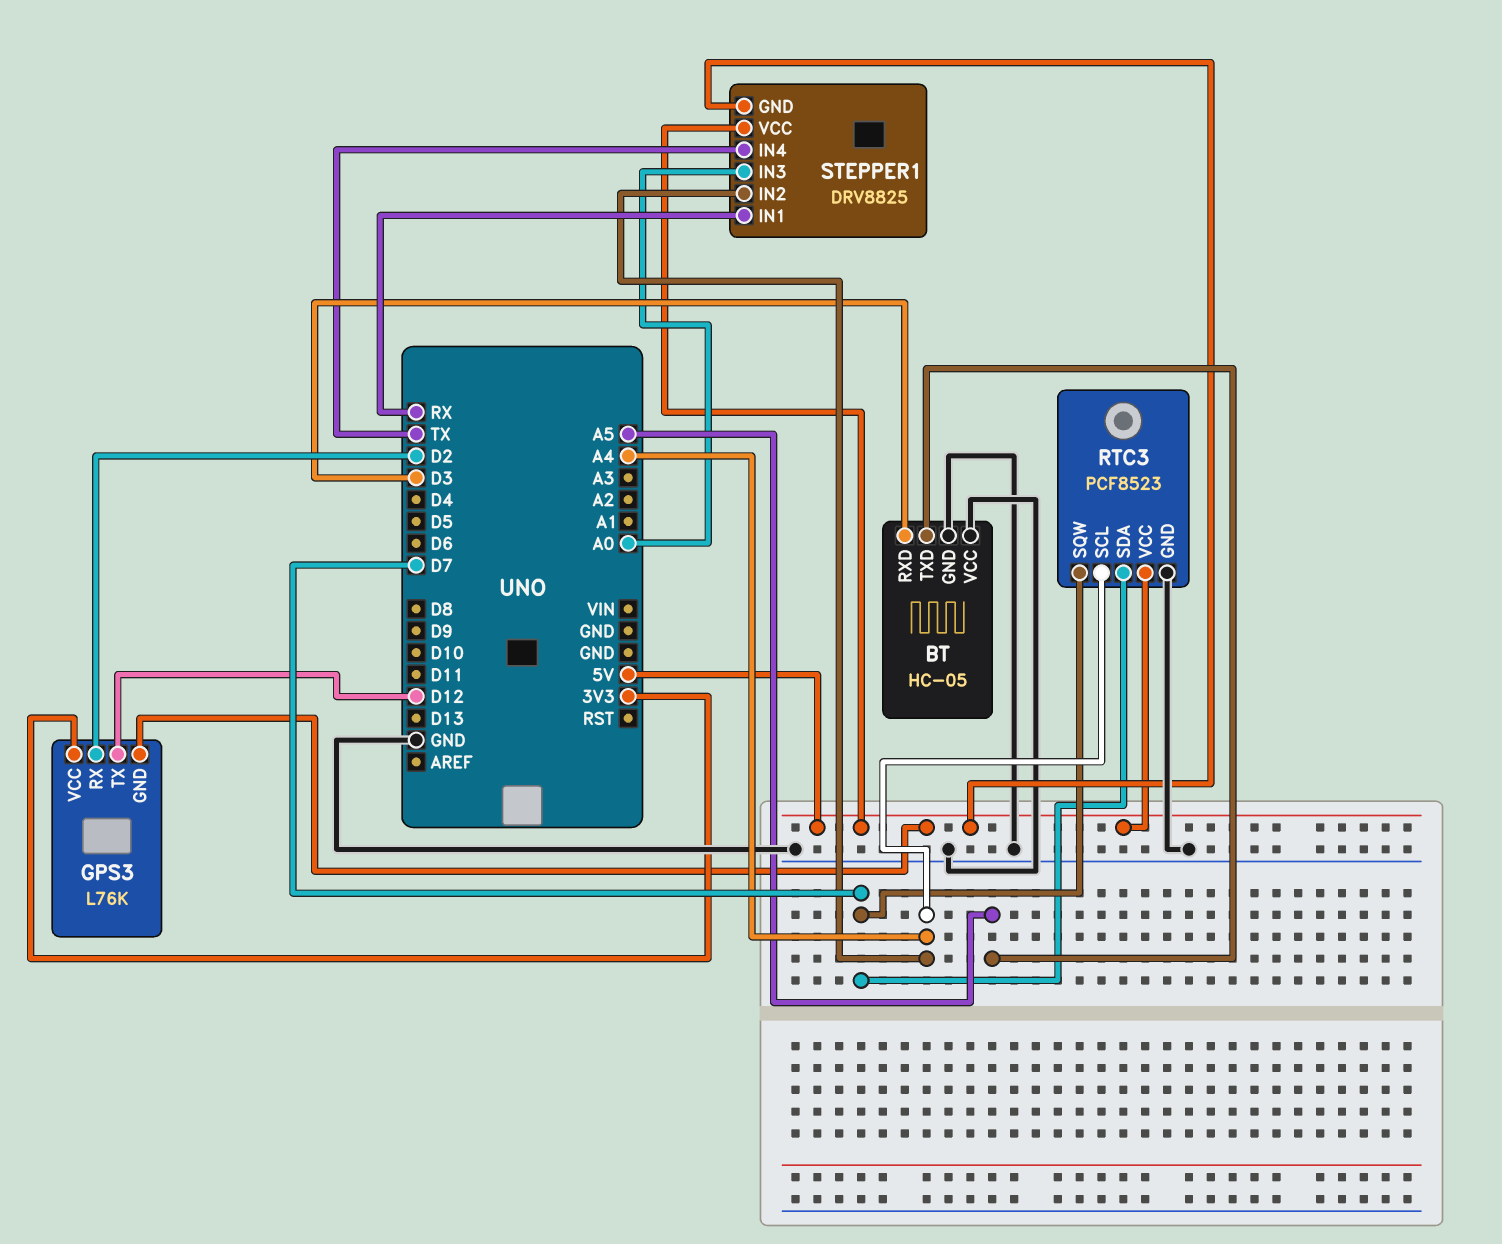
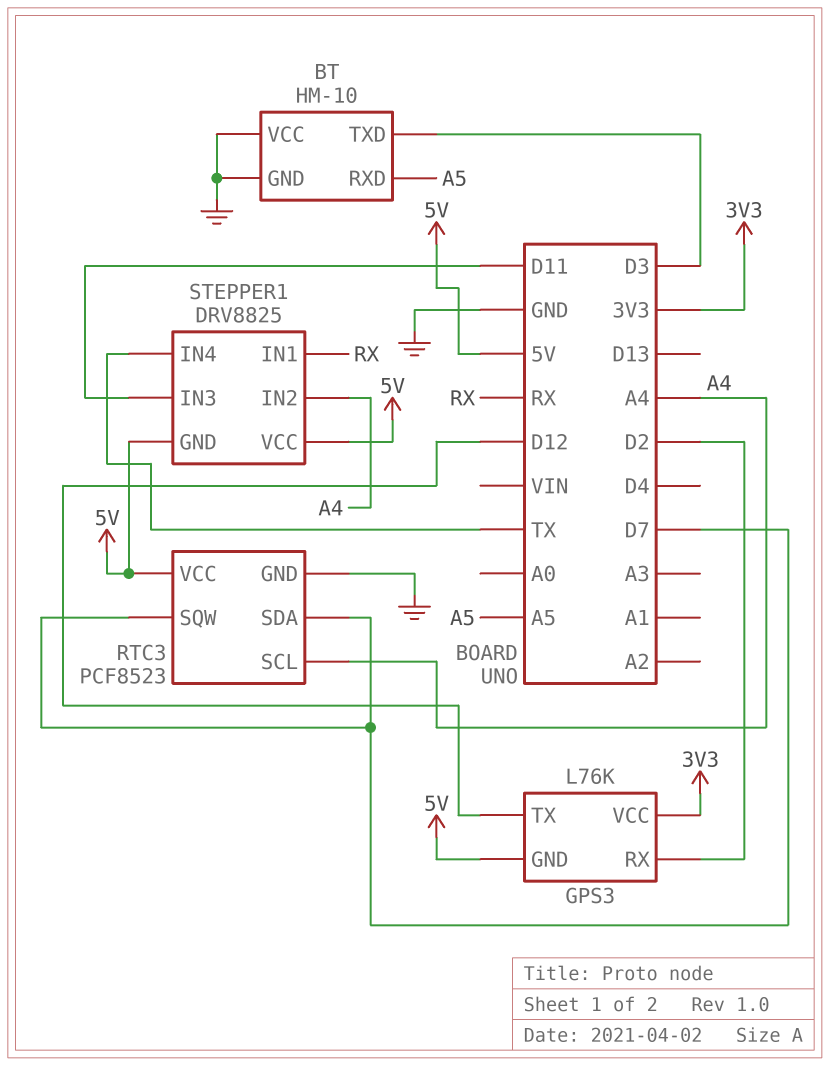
BT: HC-05 -> HM-10
BT pin RXD: D3 -> A5
BT pin TXD: A5 -> D3
STEPPER1 pin IN3: A0 -> D11

